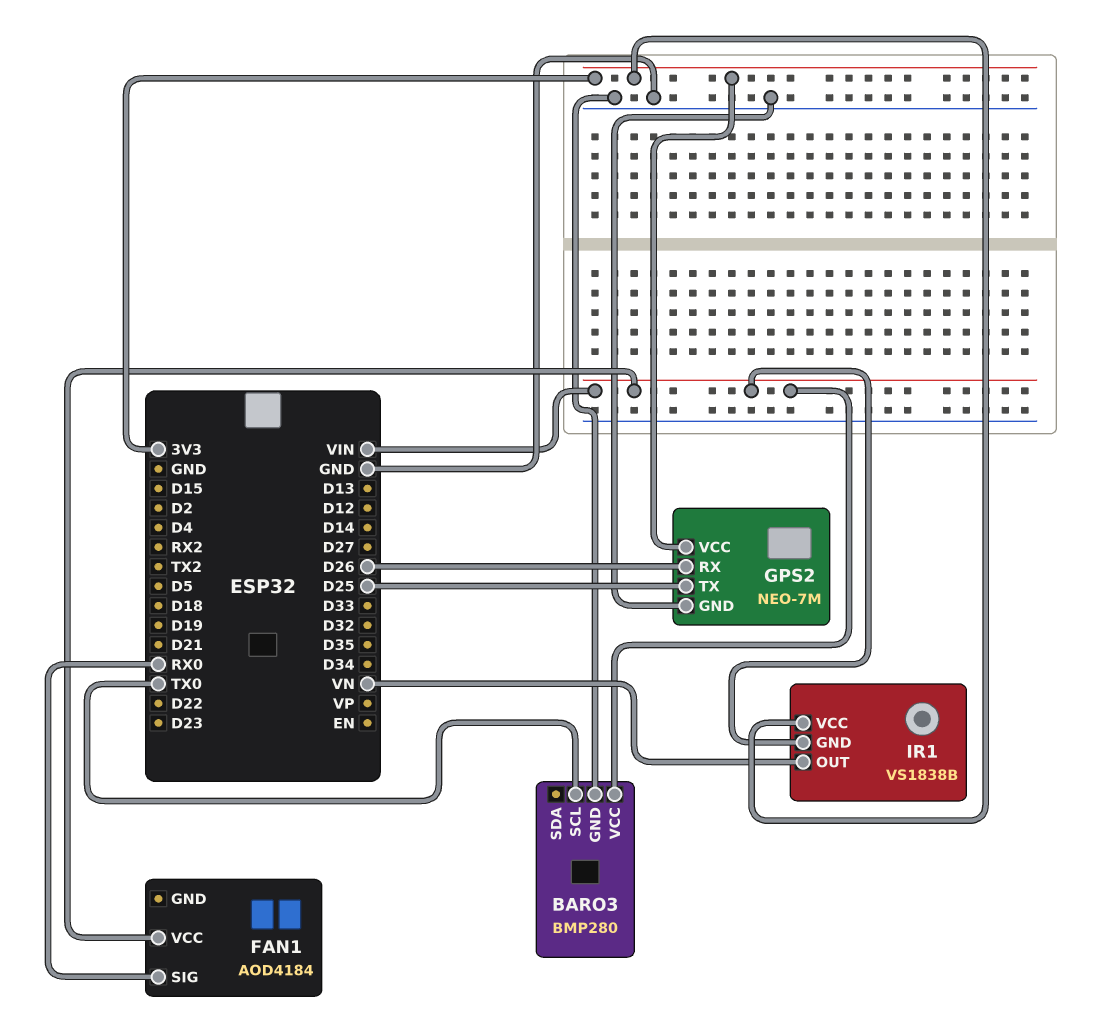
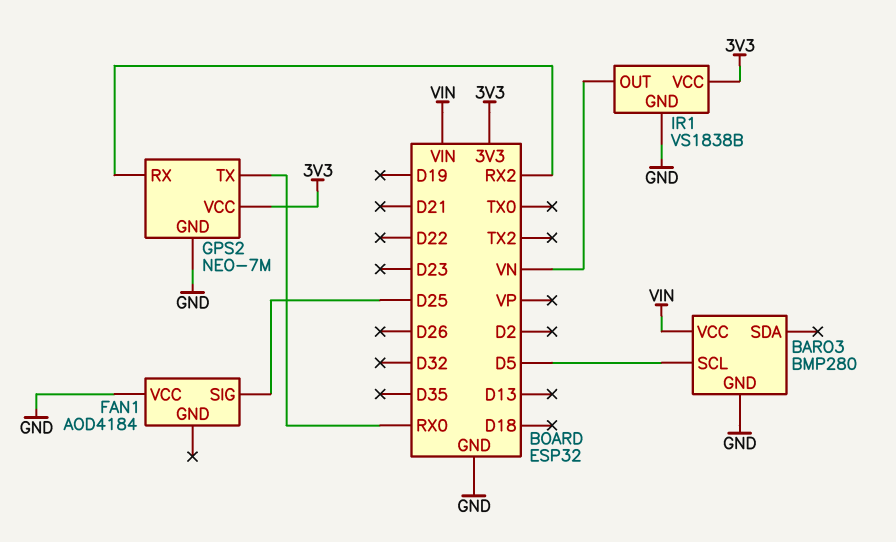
BARO3 pin SCL: TX0 -> D5
FAN1 pin SIG: RX0 -> D25
FAN1 pin VCC: VIN -> GND
GPS2 pin RX: D26 -> RX2
GPS2 pin TX: D25 -> RX0
IR1 pin GND: VIN -> GND

